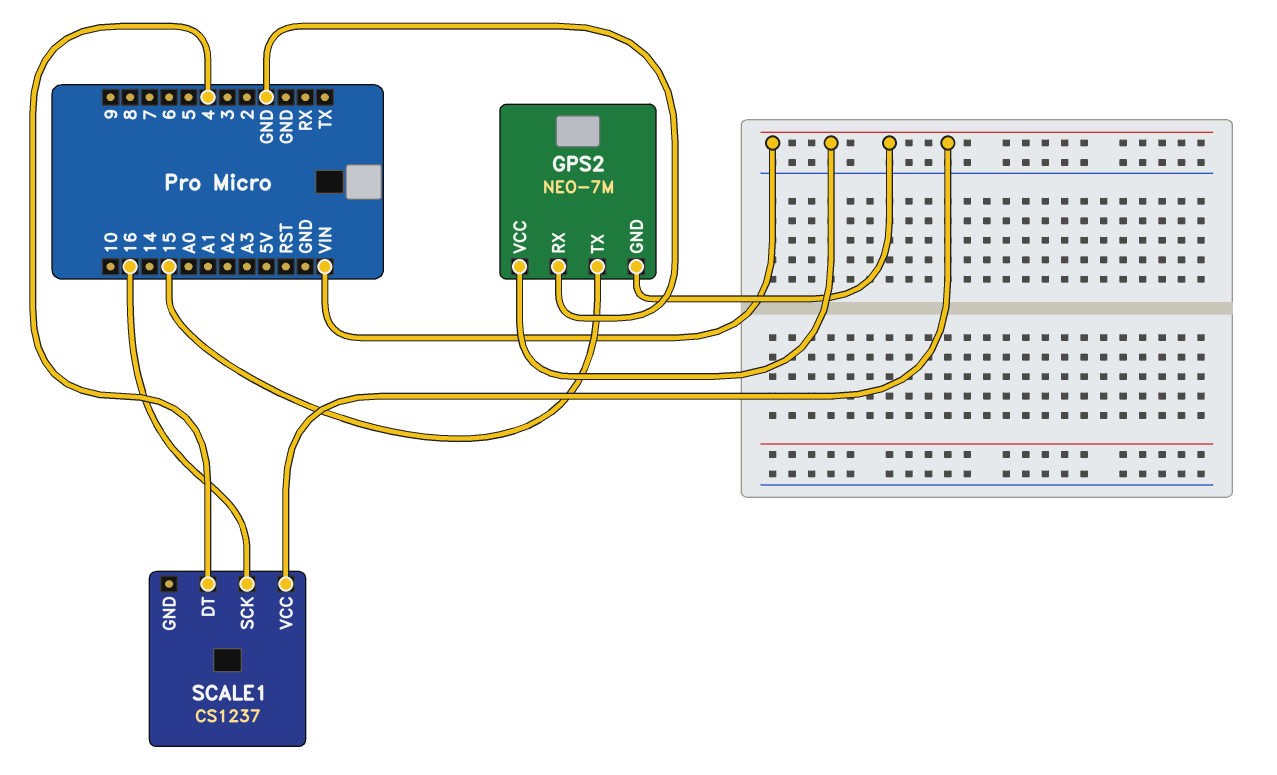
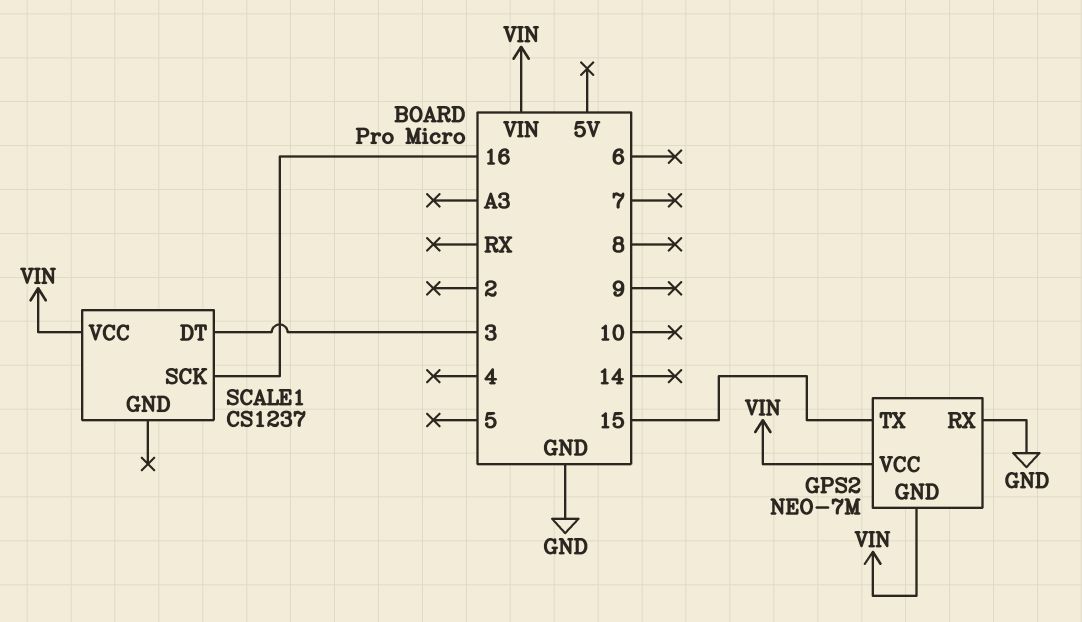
SCALE1 pin DT: 4 -> 3

